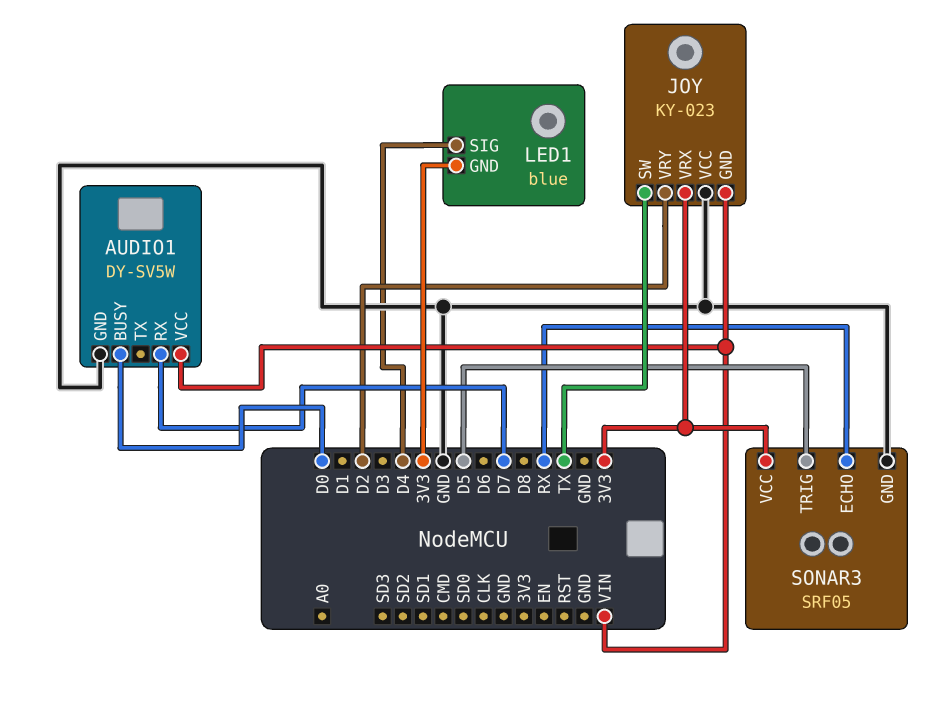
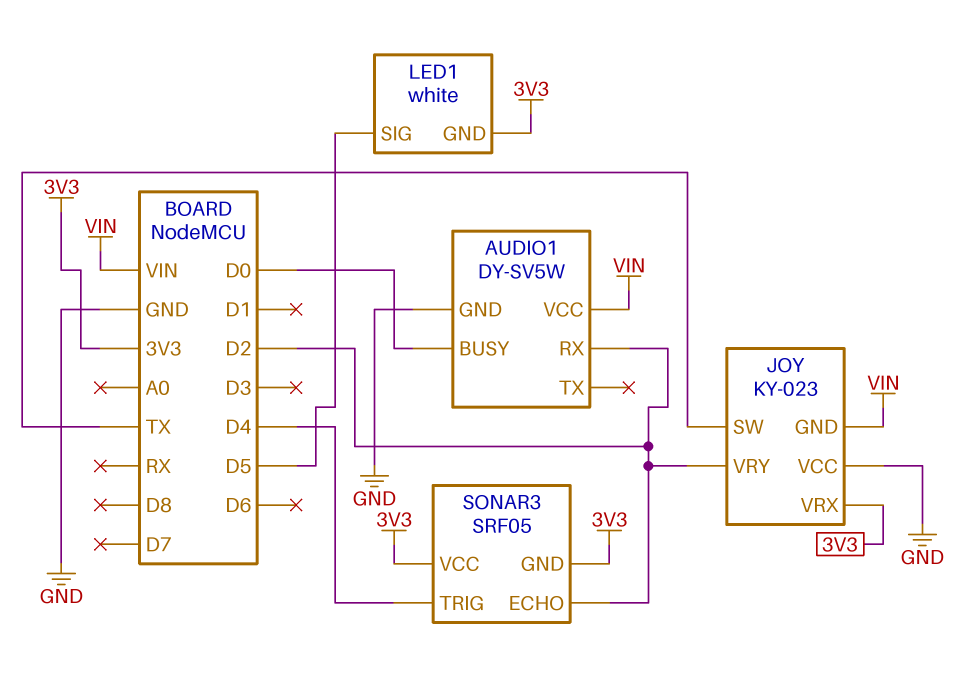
AUDIO1 pin RX: D7 -> D2
LED1: blue -> white
LED1 pin SIG: D4 -> D5
SONAR3 pin ECHO: RX -> D2
SONAR3 pin GND: GND -> 3V3
SONAR3 pin TRIG: D5 -> D4

